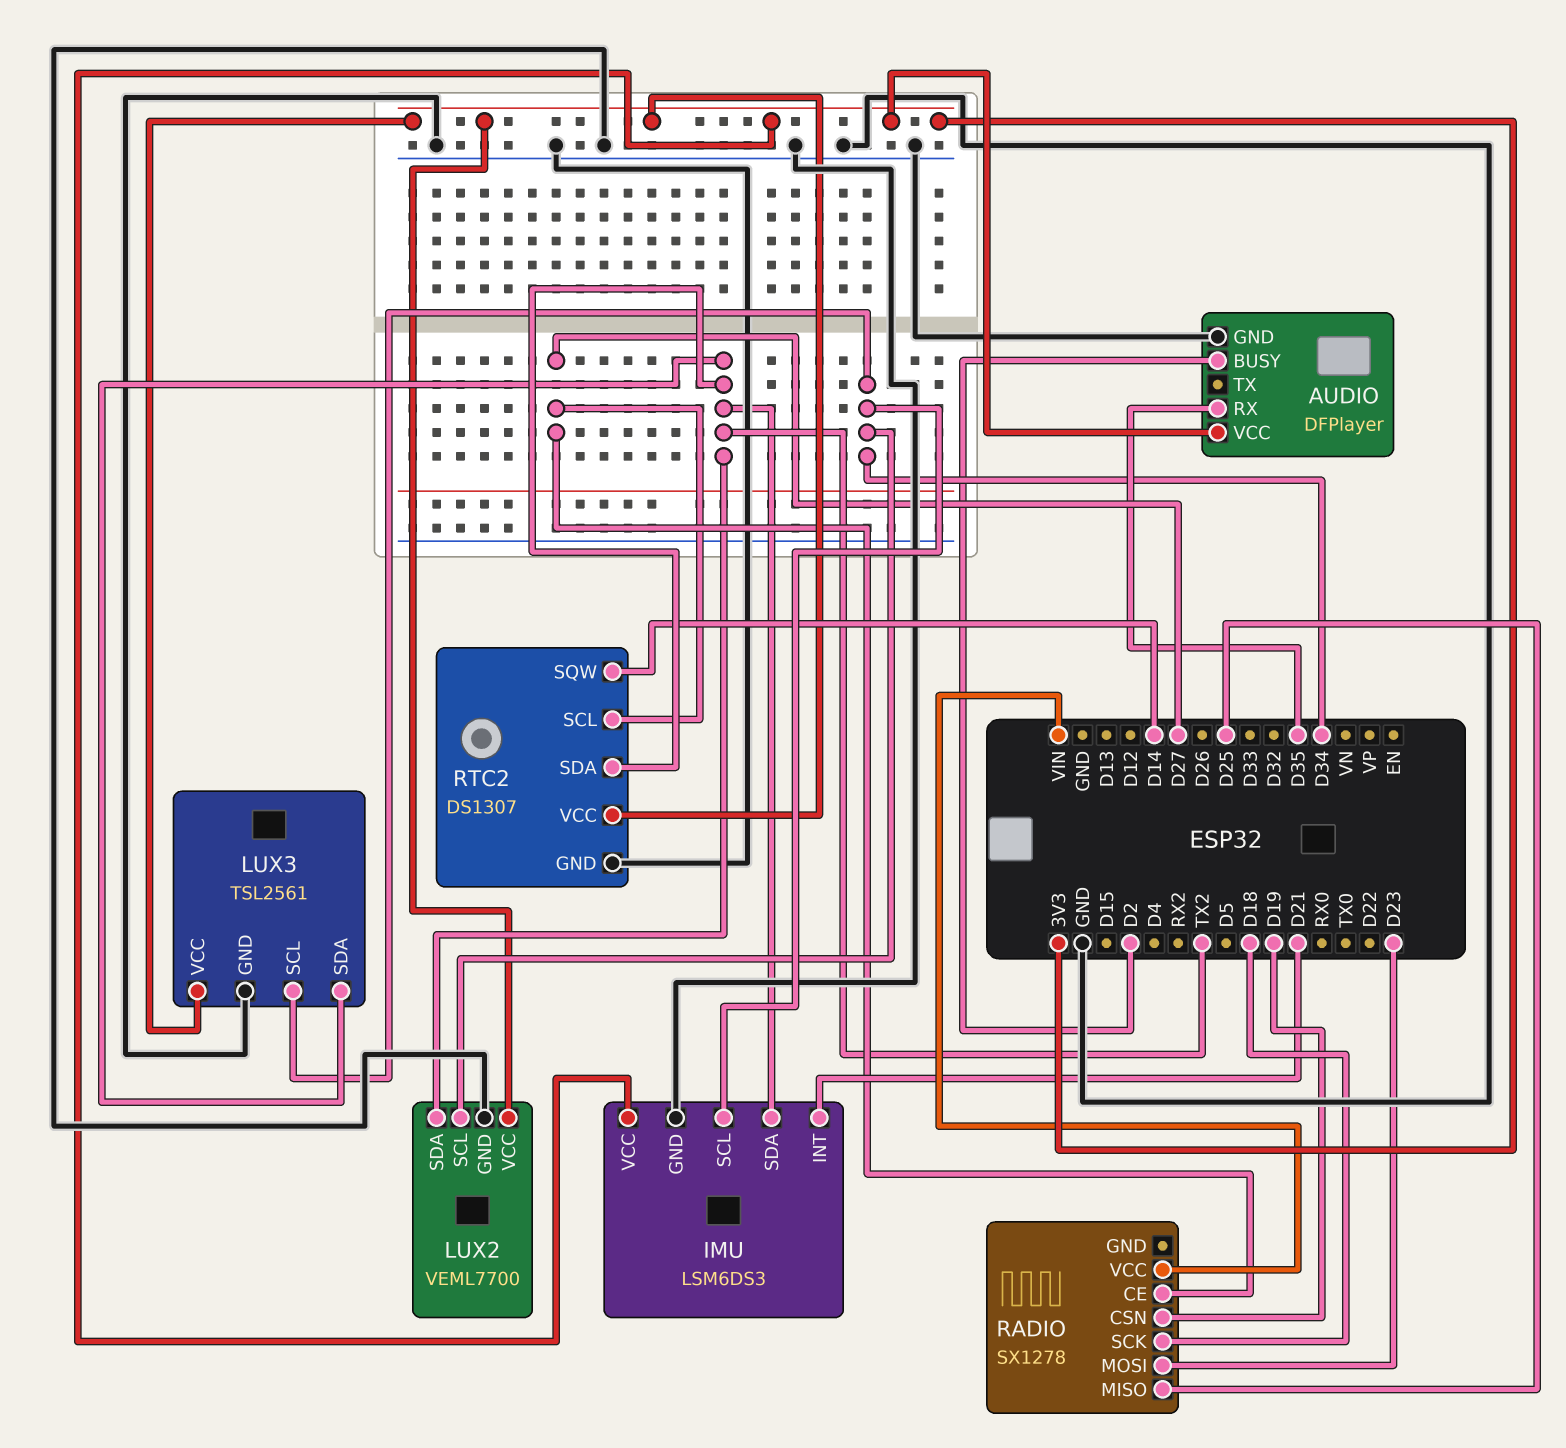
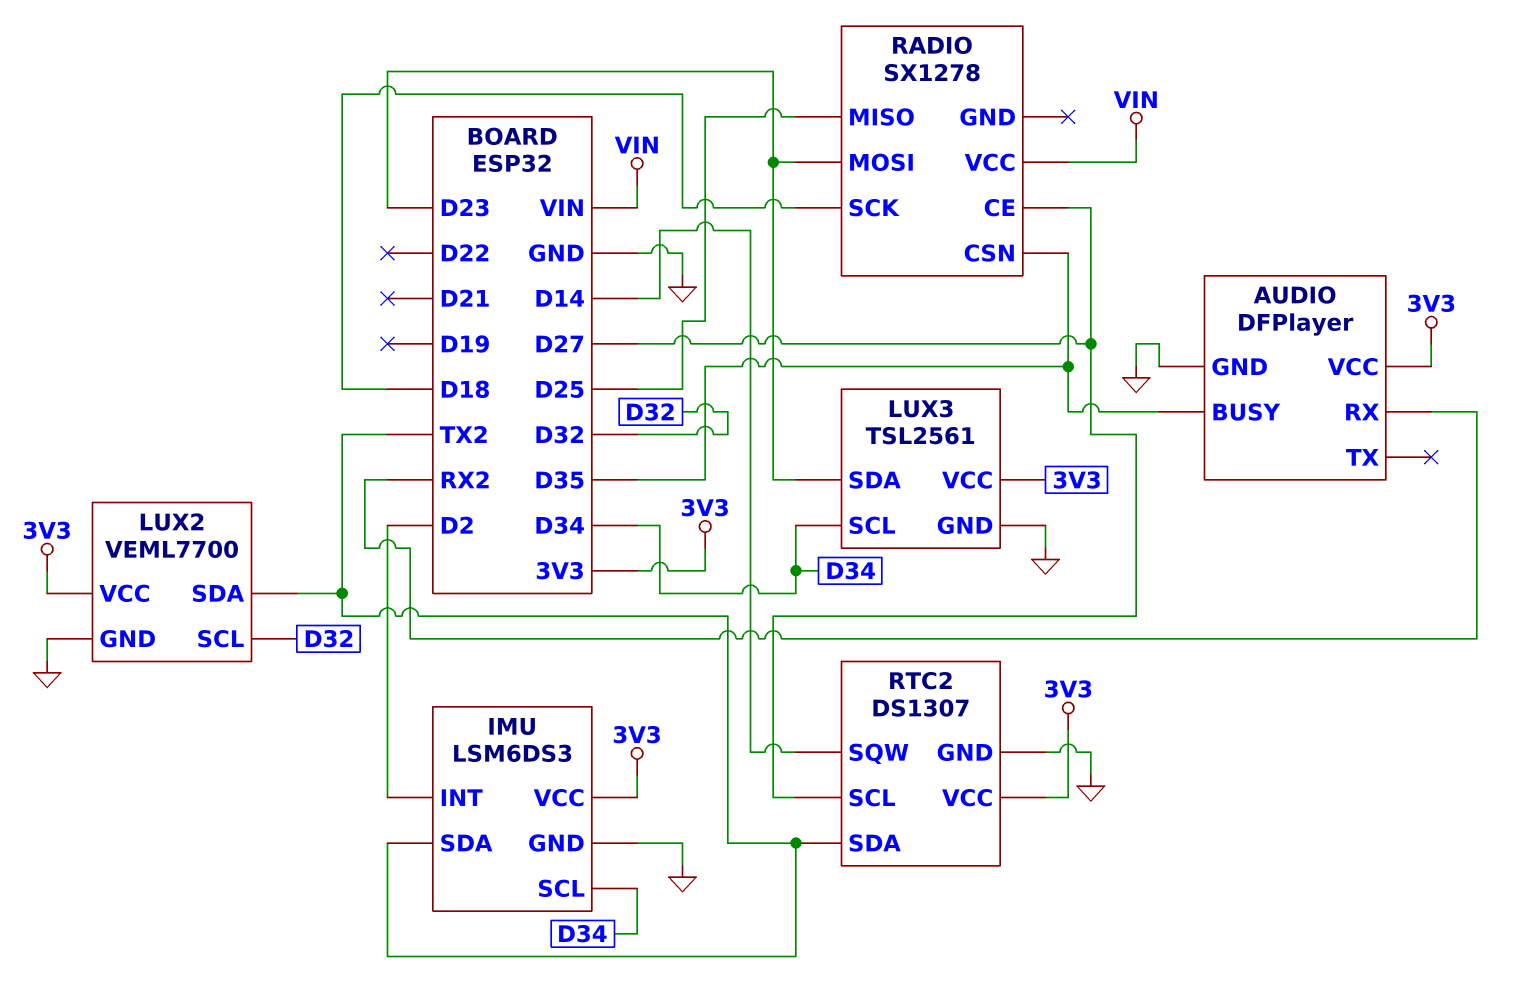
AUDIO pin BUSY: D2 -> D35
AUDIO pin RX: D35 -> RX2
IMU pin INT: D21 -> D2
LUX2 pin SCL: D34 -> D32
LUX3 pin SDA: TX2 -> D23
RADIO pin CSN: D19 -> D35

